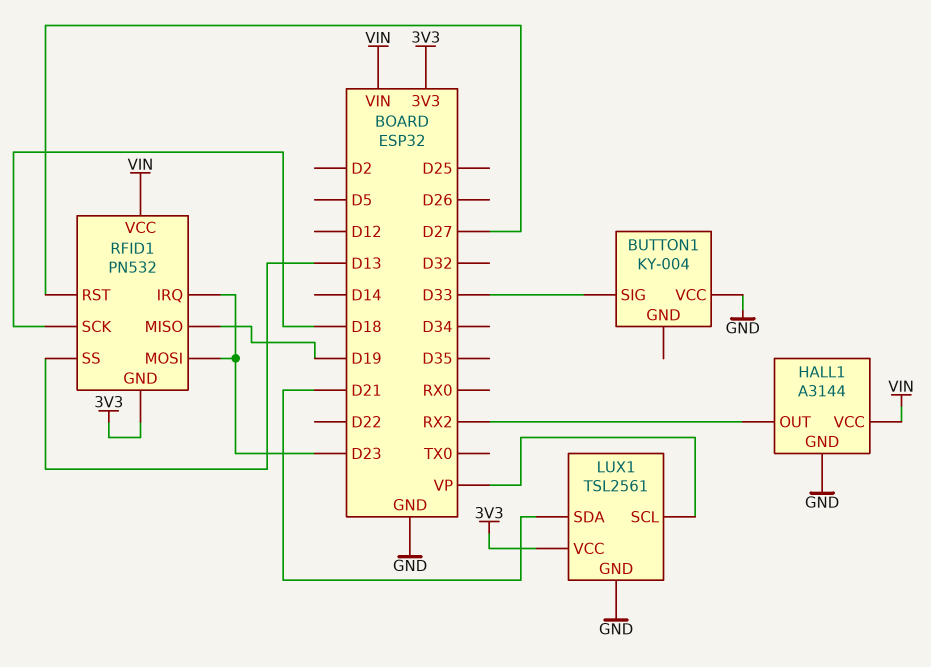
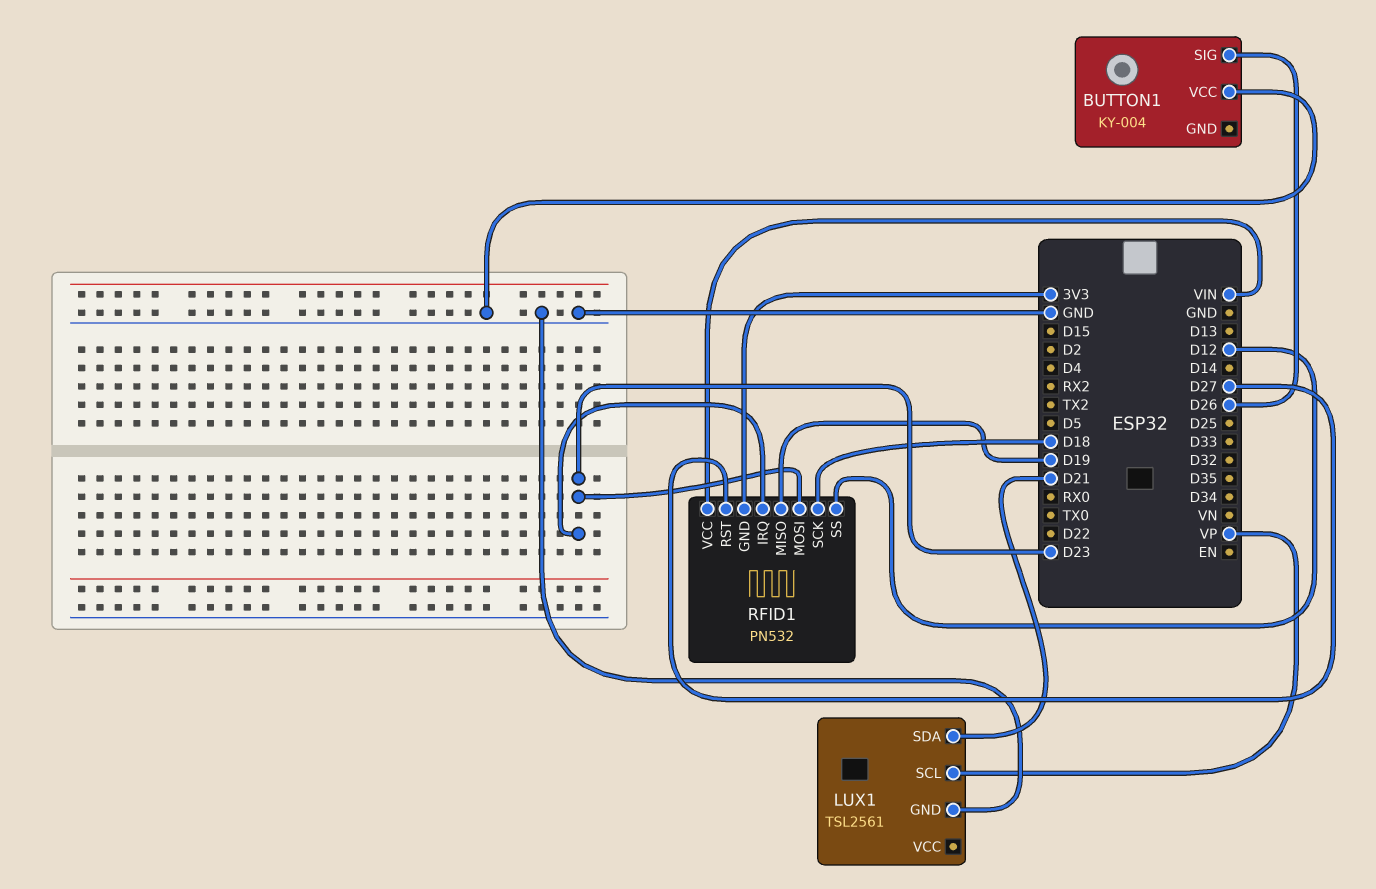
BUTTON1 pin SIG: D33 -> D26
HALL1: A3144 -> none
HALL1 pin GND: GND -> none
HALL1 pin OUT: RX2 -> none
HALL1 pin VCC: VIN -> none
LUX1 pin VCC: 3V3 -> none
RFID1 pin SS: D13 -> D12

